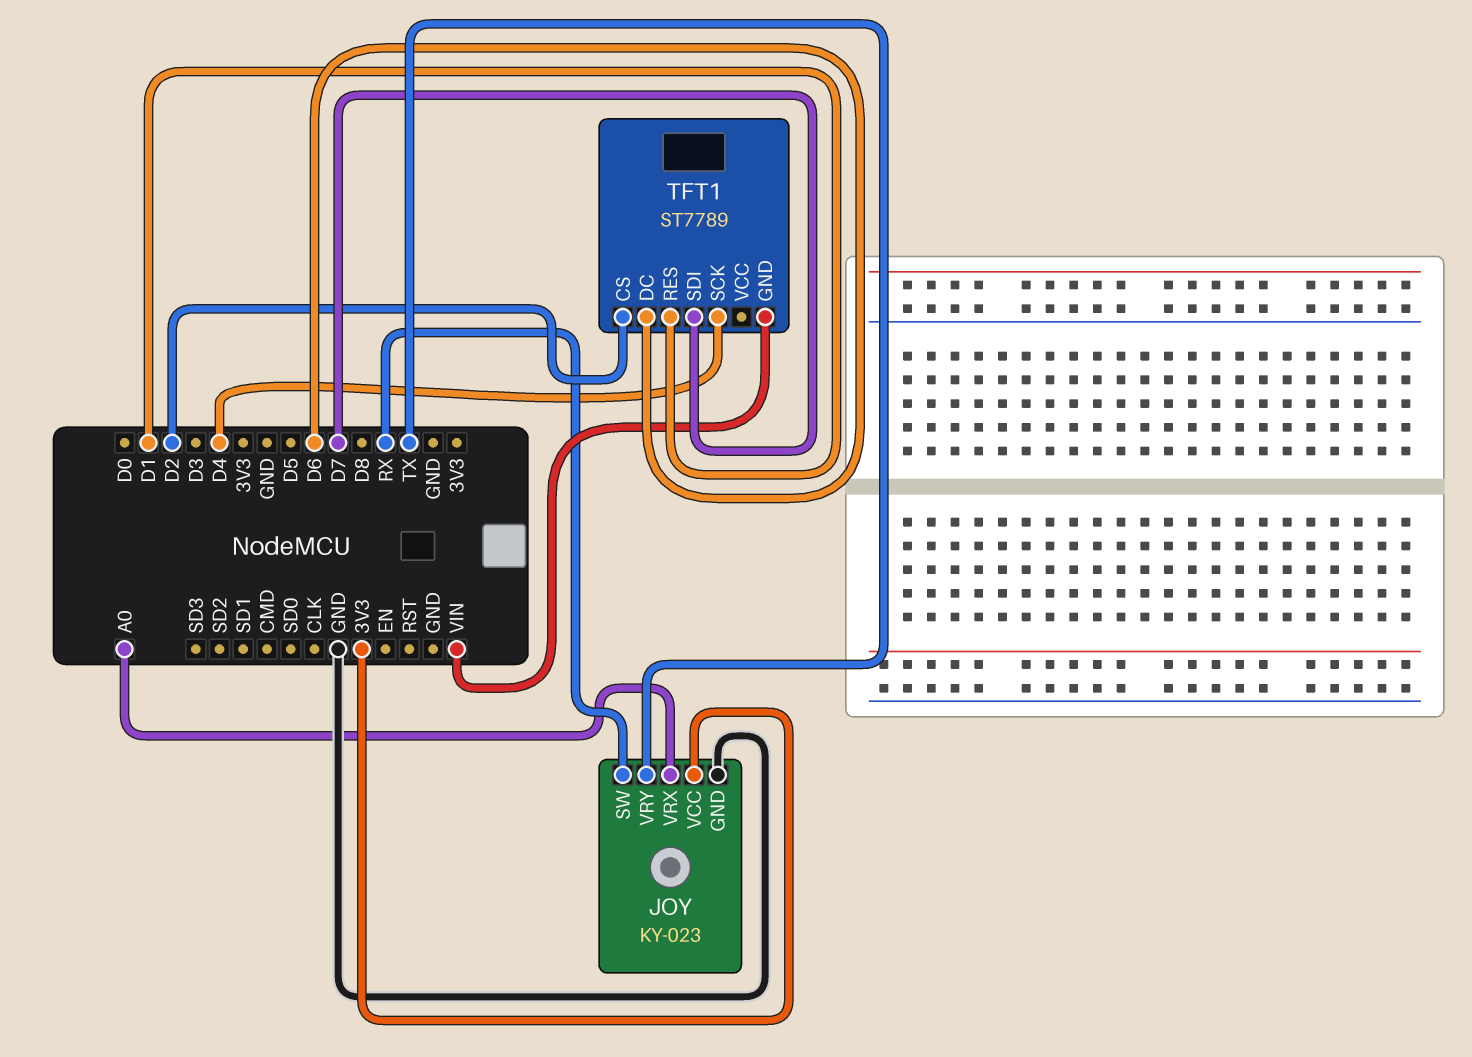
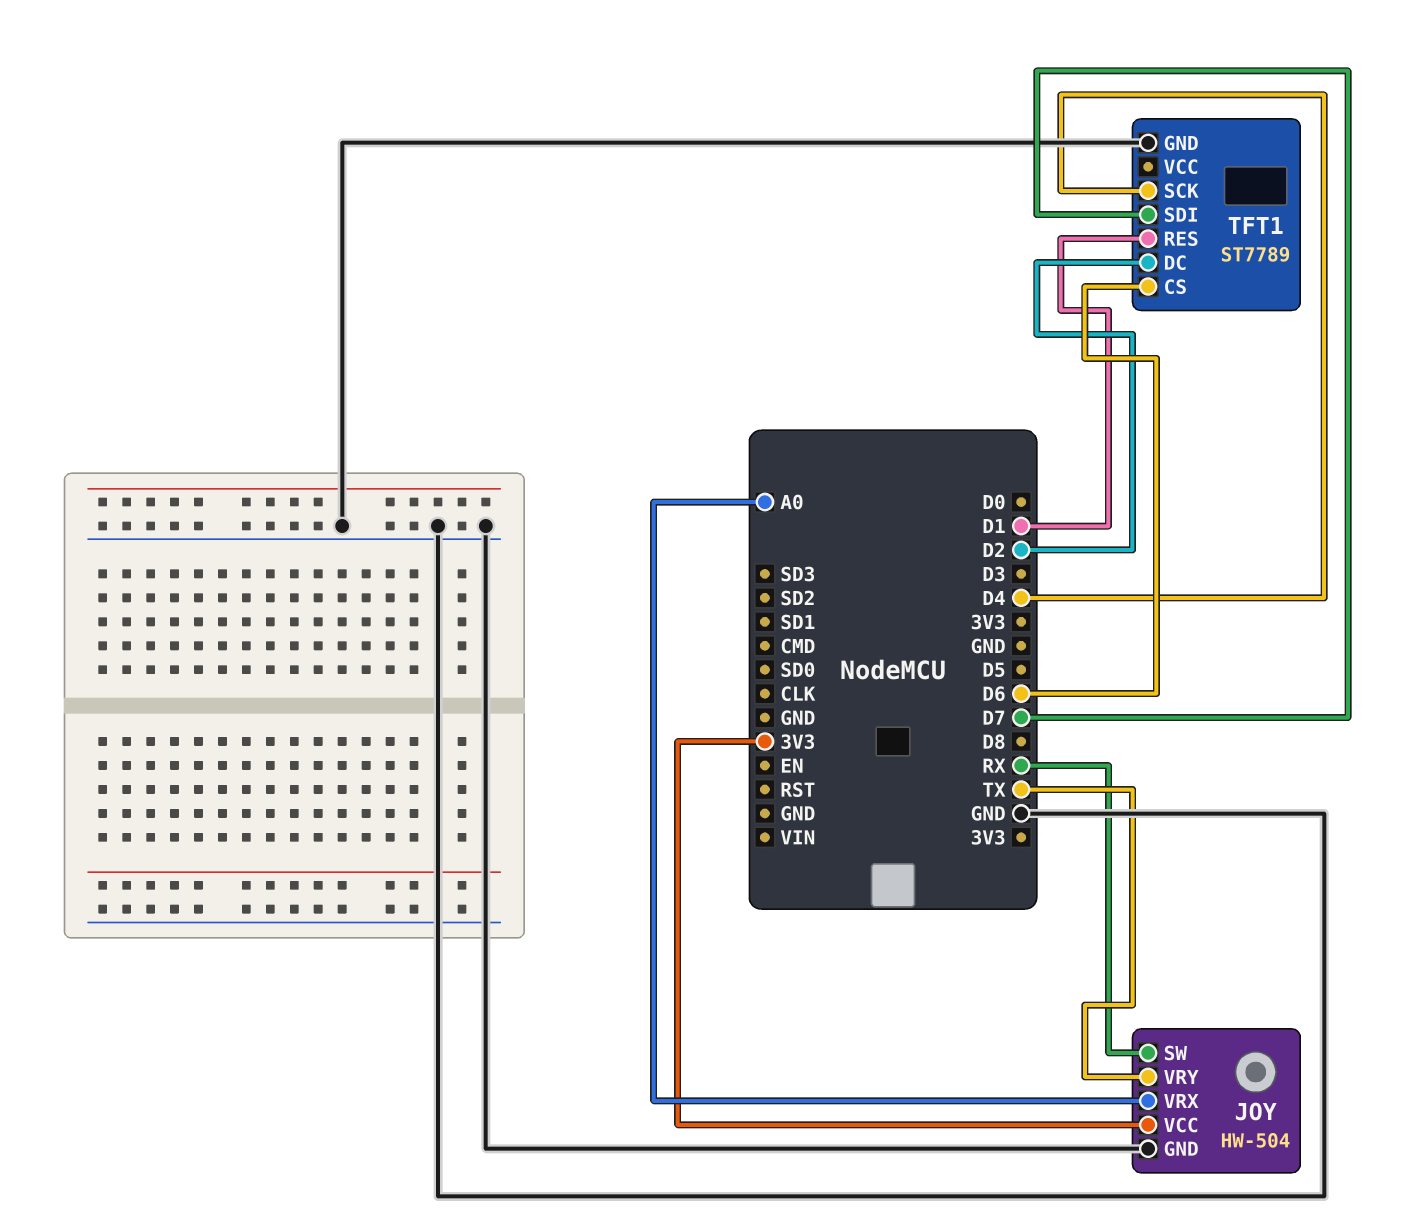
JOY: KY-023 -> HW-504
TFT1 pin CS: D2 -> D6
TFT1 pin DC: D6 -> D2
TFT1 pin GND: VIN -> GND

